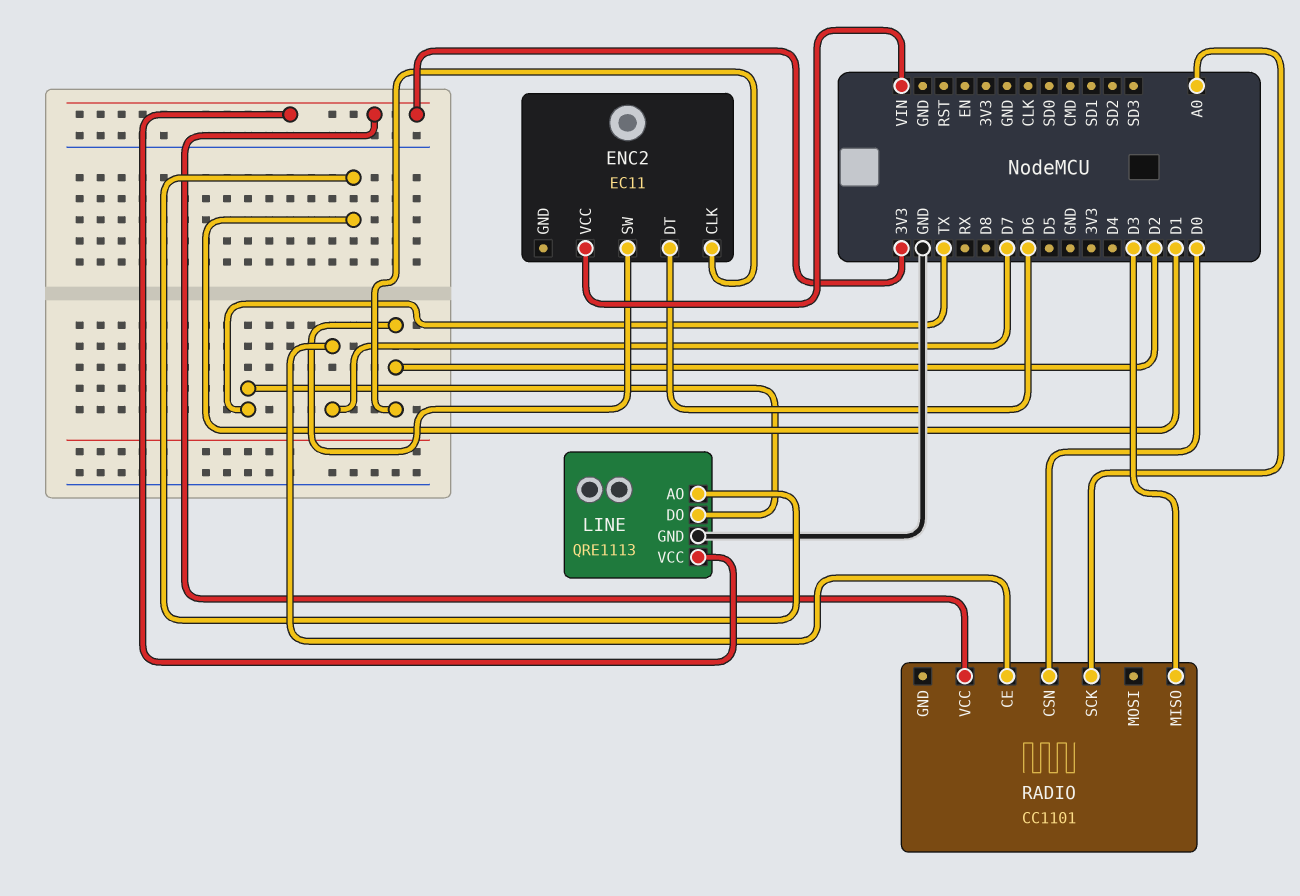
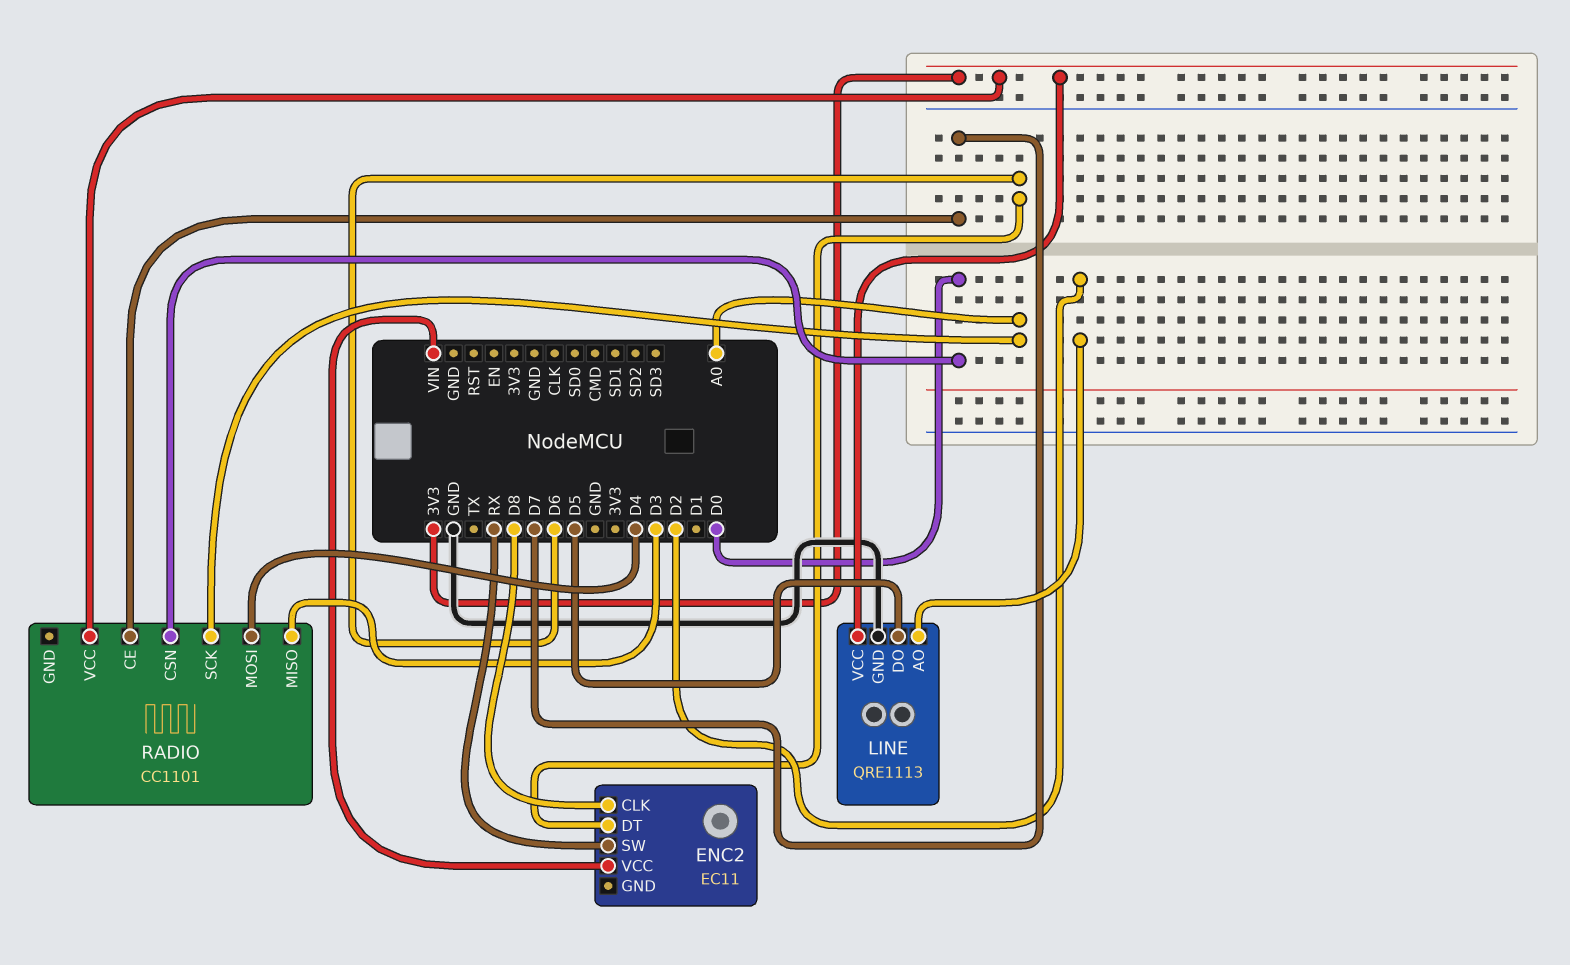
ENC2 pin CLK: D2 -> D8
ENC2 pin SW: D2 -> RX
LINE pin AO: D1 -> D2
LINE pin DO: TX -> D5
RADIO pin MOSI: none -> D4

